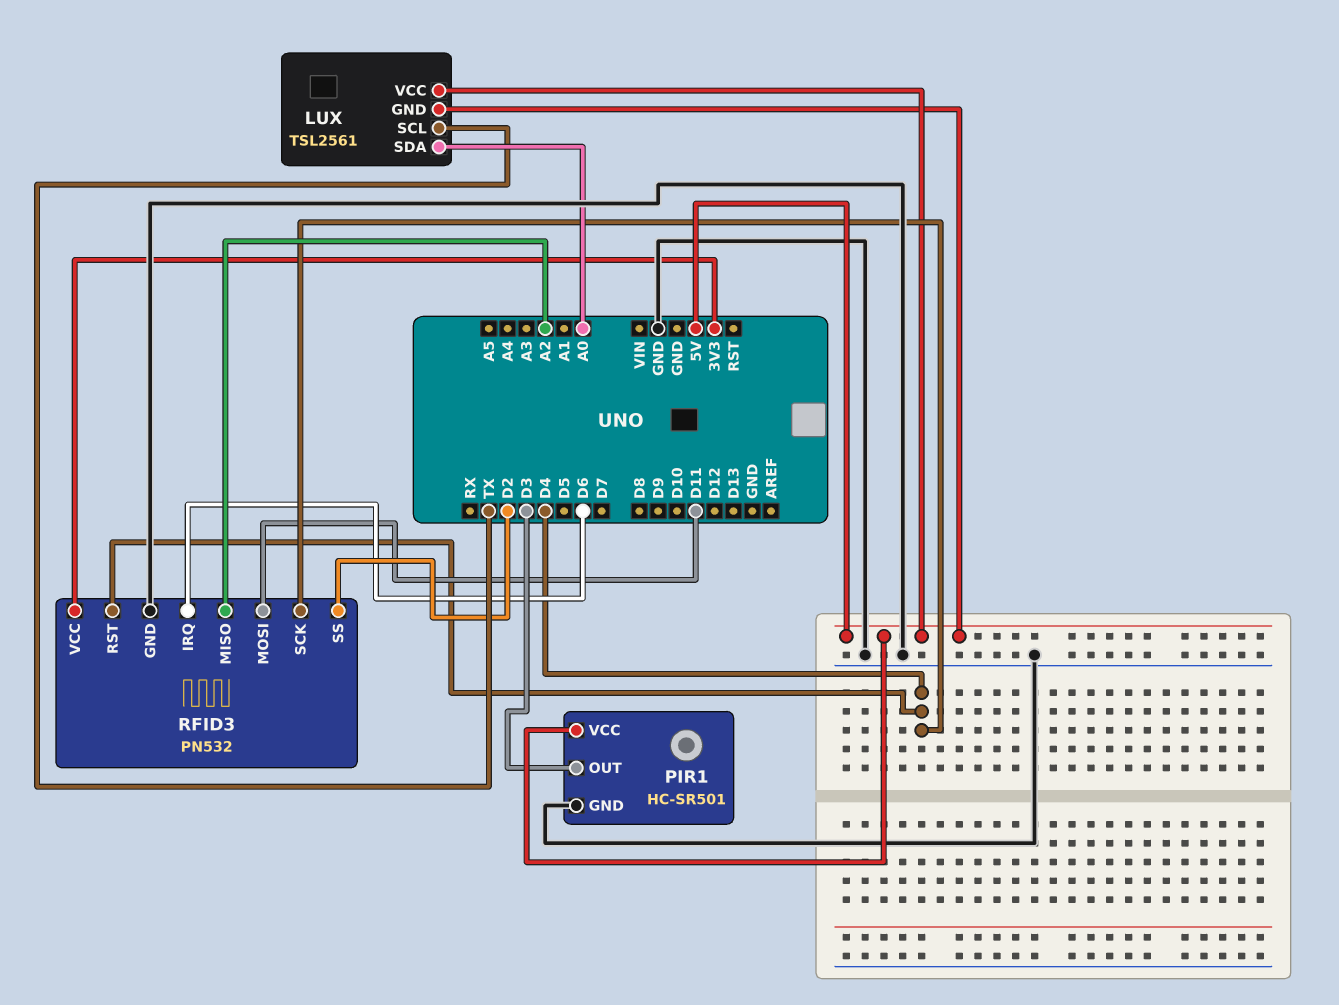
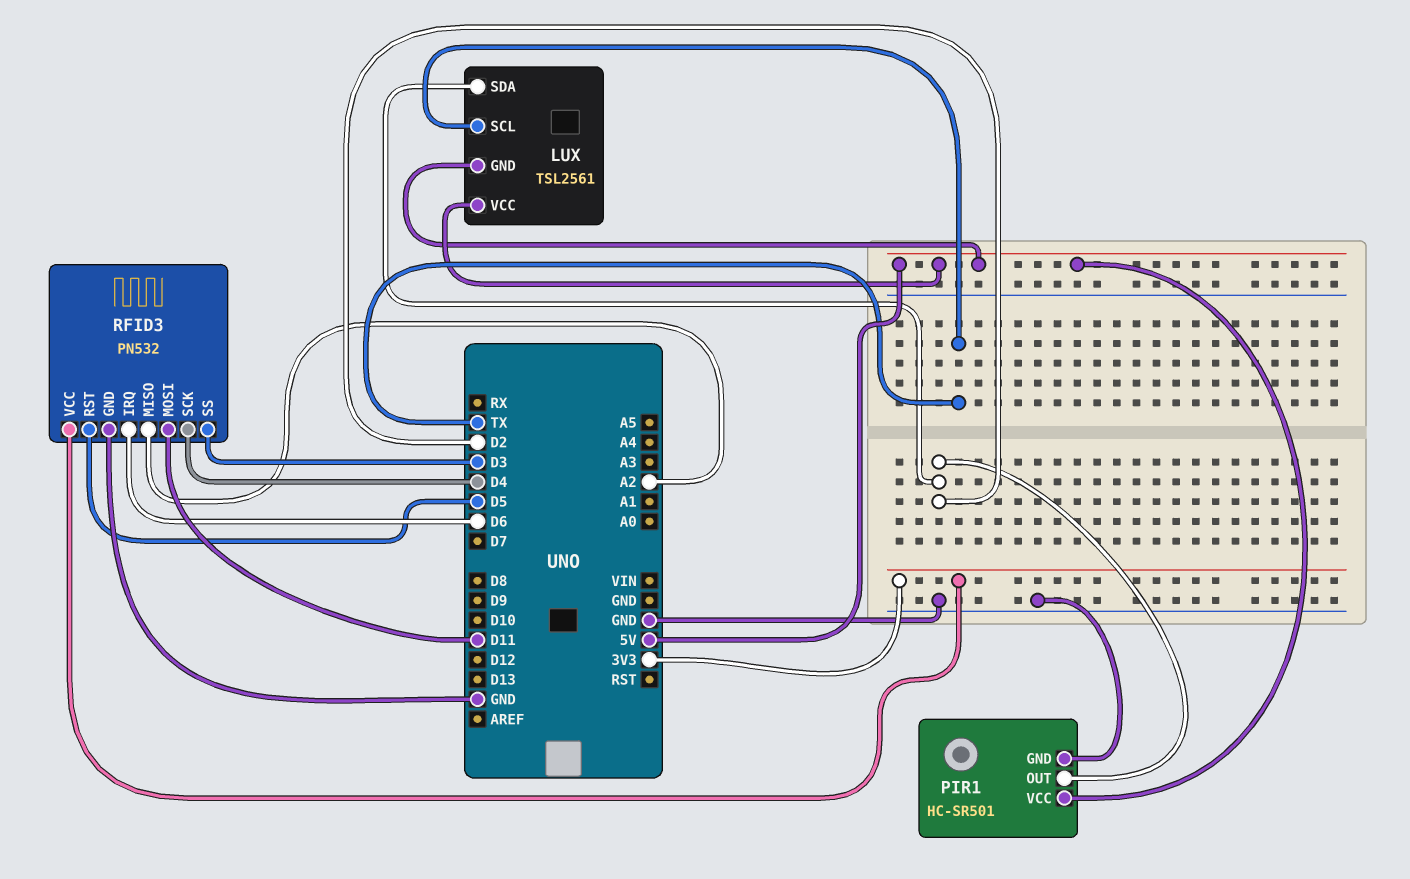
LUX pin SDA: A0 -> D2
PIR1 pin OUT: D3 -> D2
RFID3 pin RST: D4 -> D5
RFID3 pin SS: D2 -> D3

